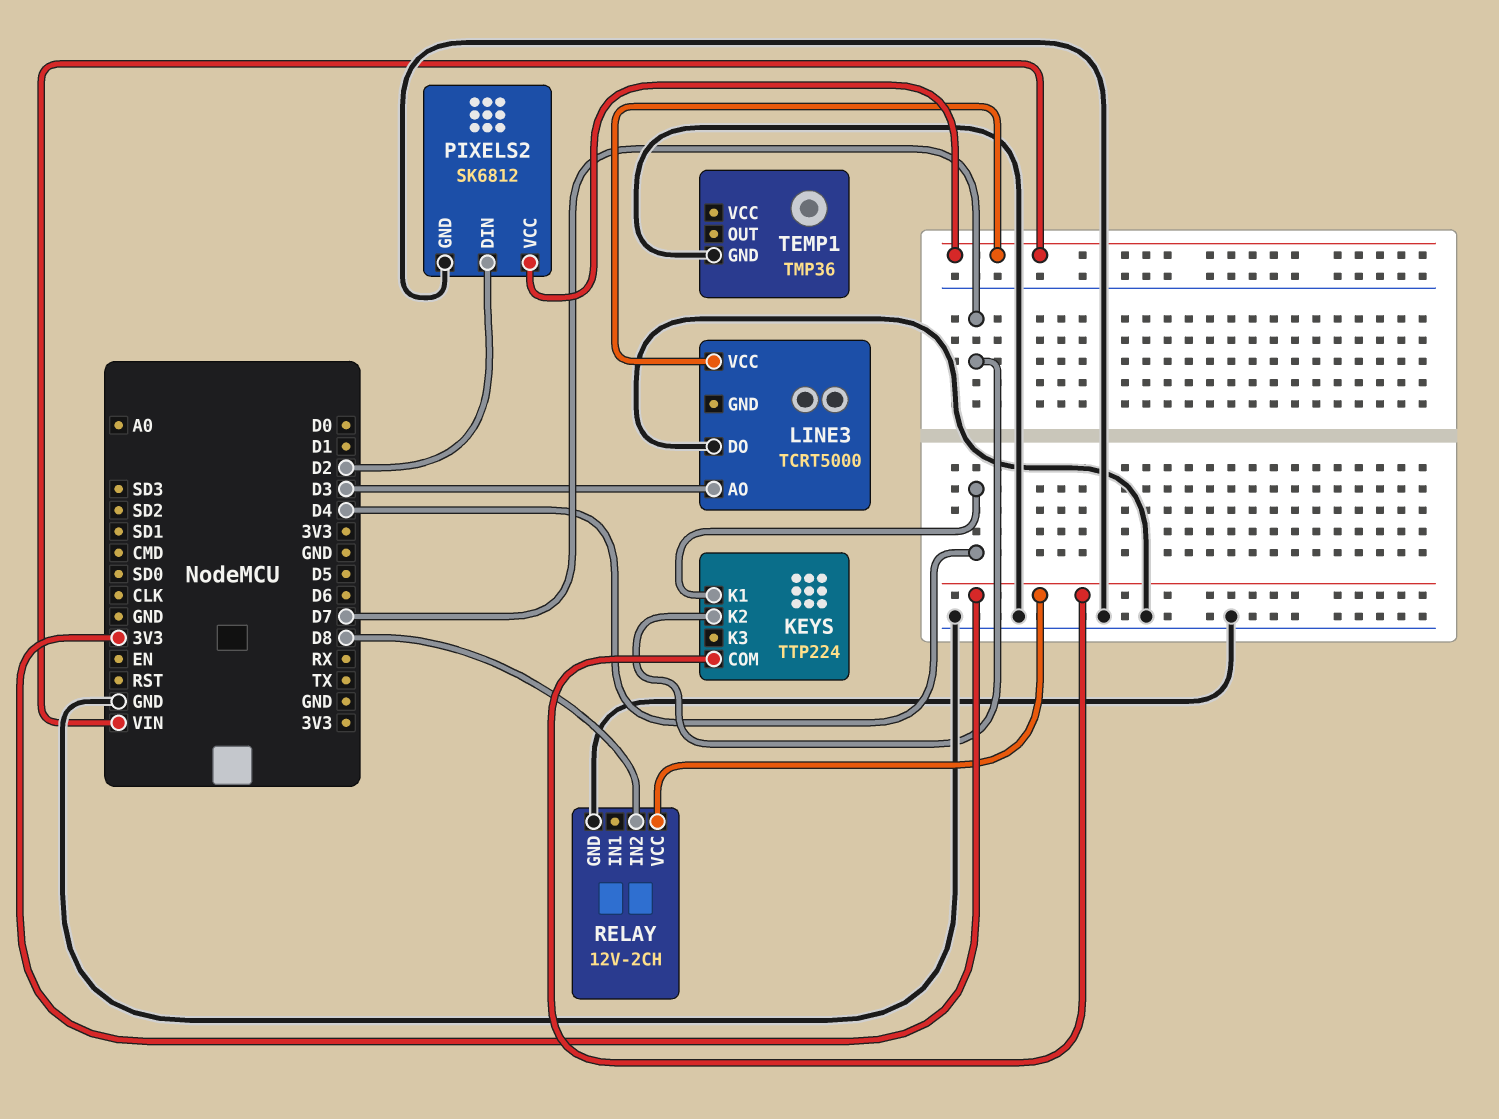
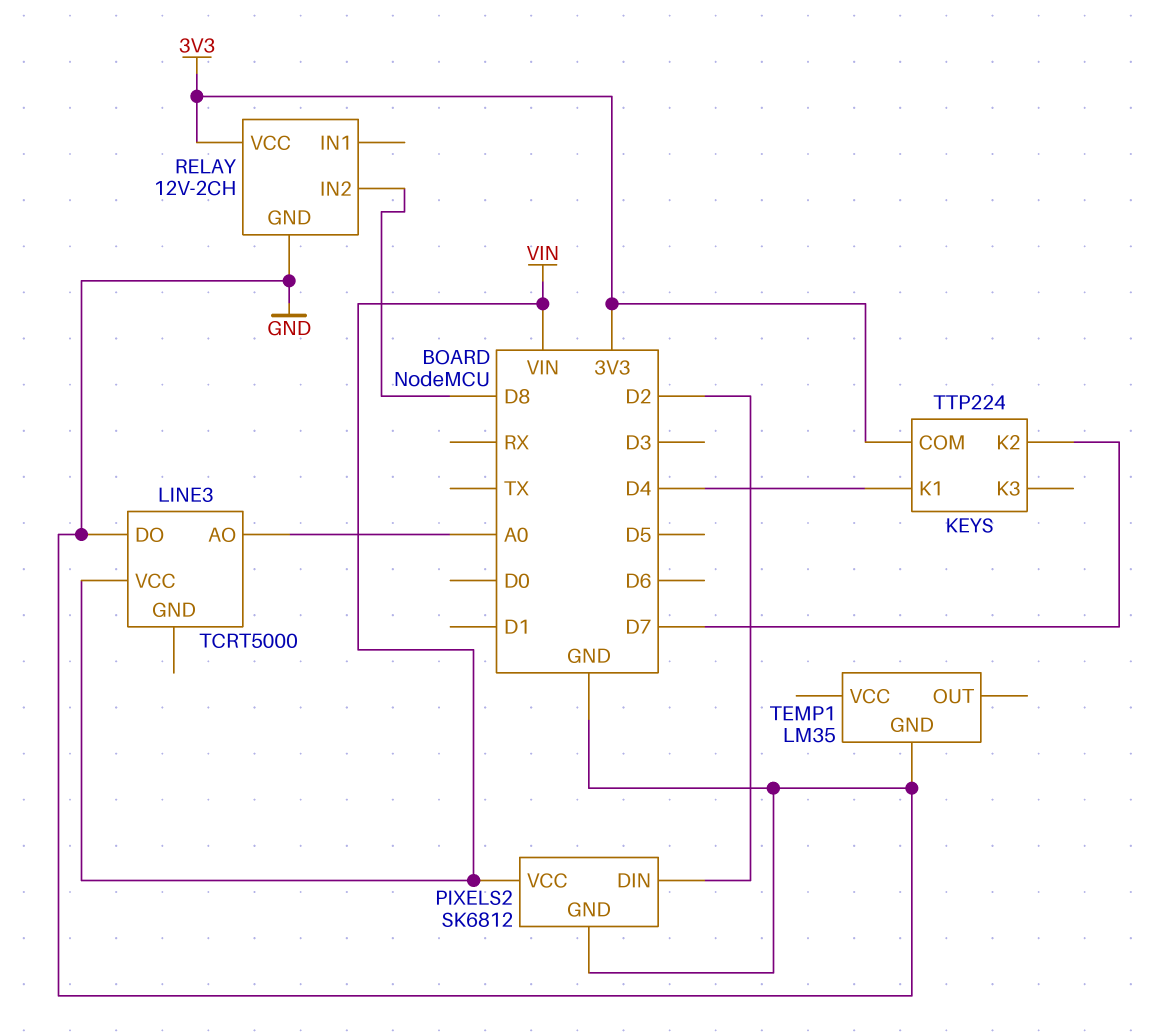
LINE3 pin AO: D3 -> A0
TEMP1: TMP36 -> LM35

